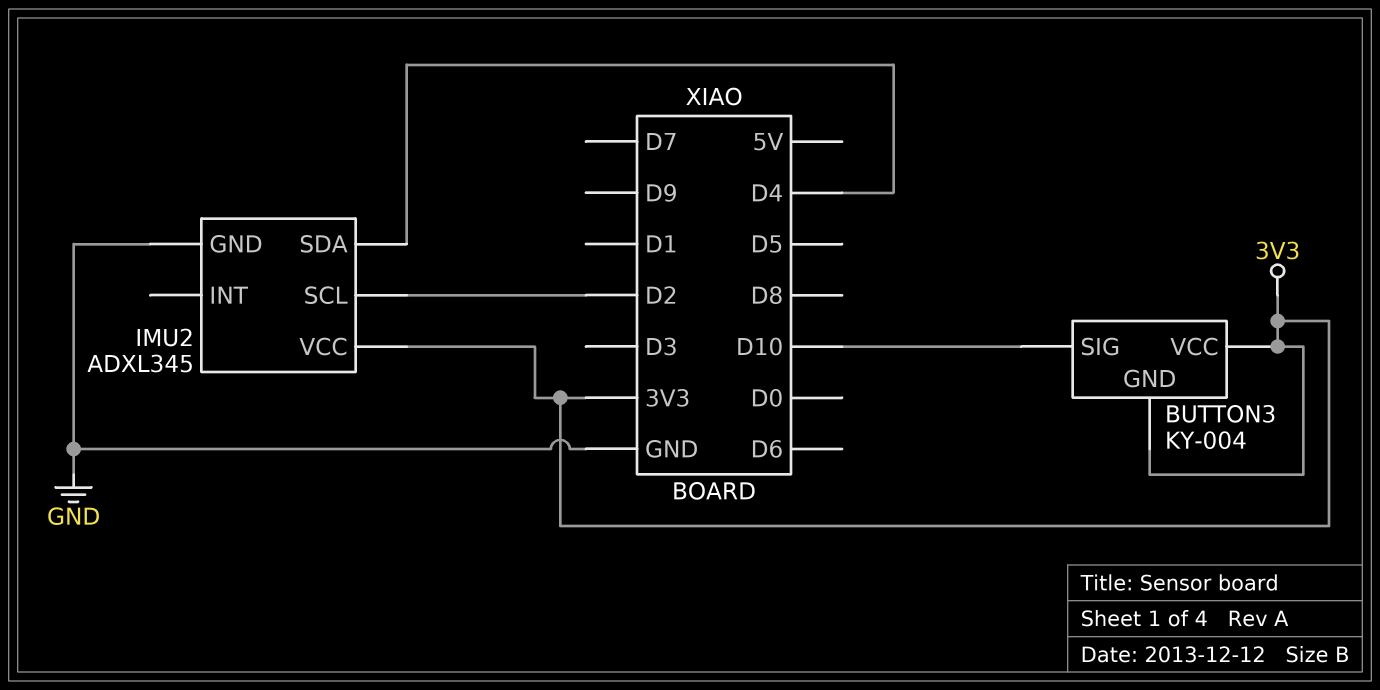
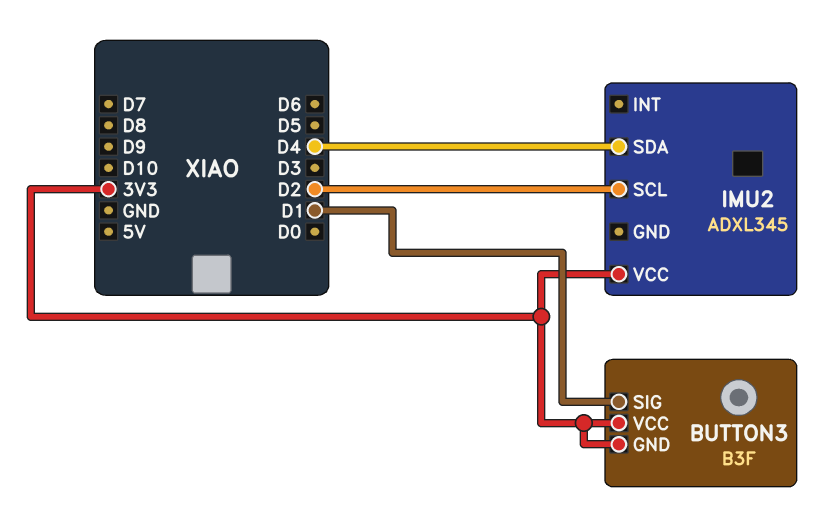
BUTTON3: KY-004 -> B3F
BUTTON3 pin SIG: D10 -> D1
IMU2 pin GND: GND -> none

